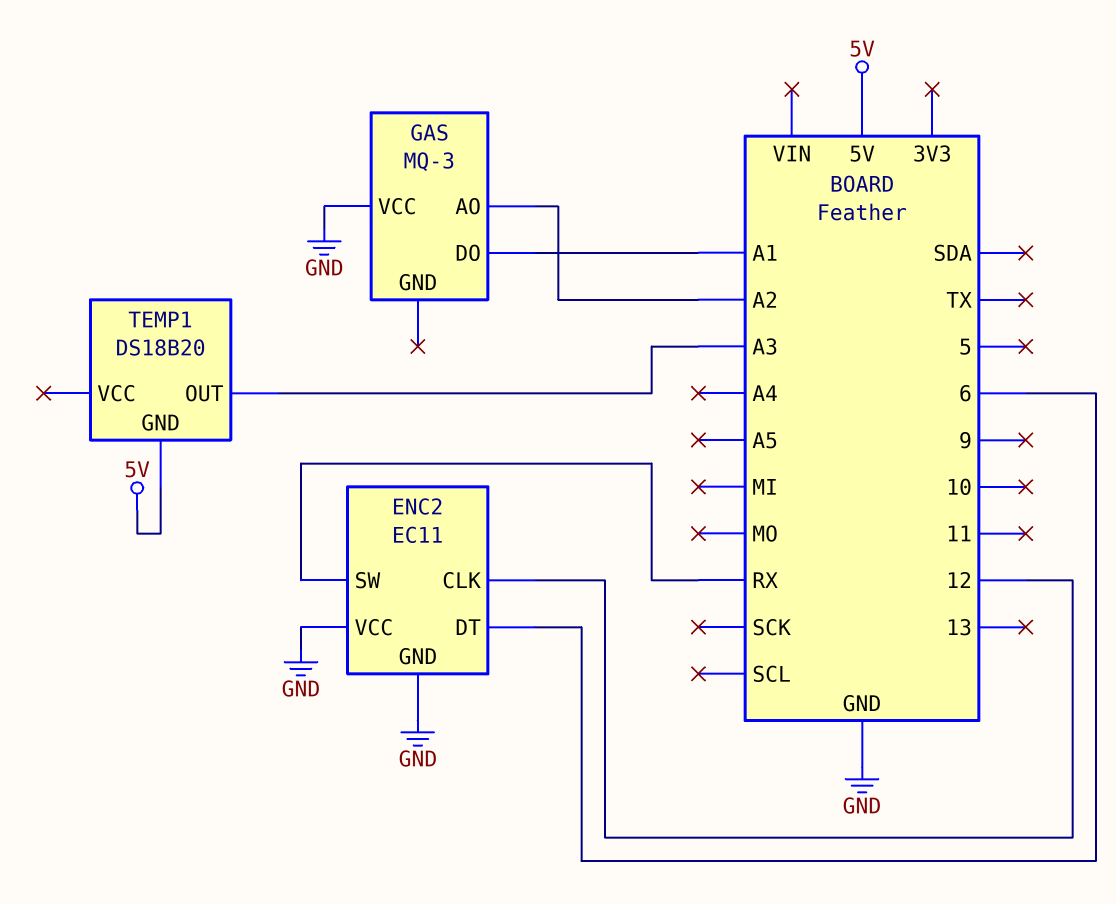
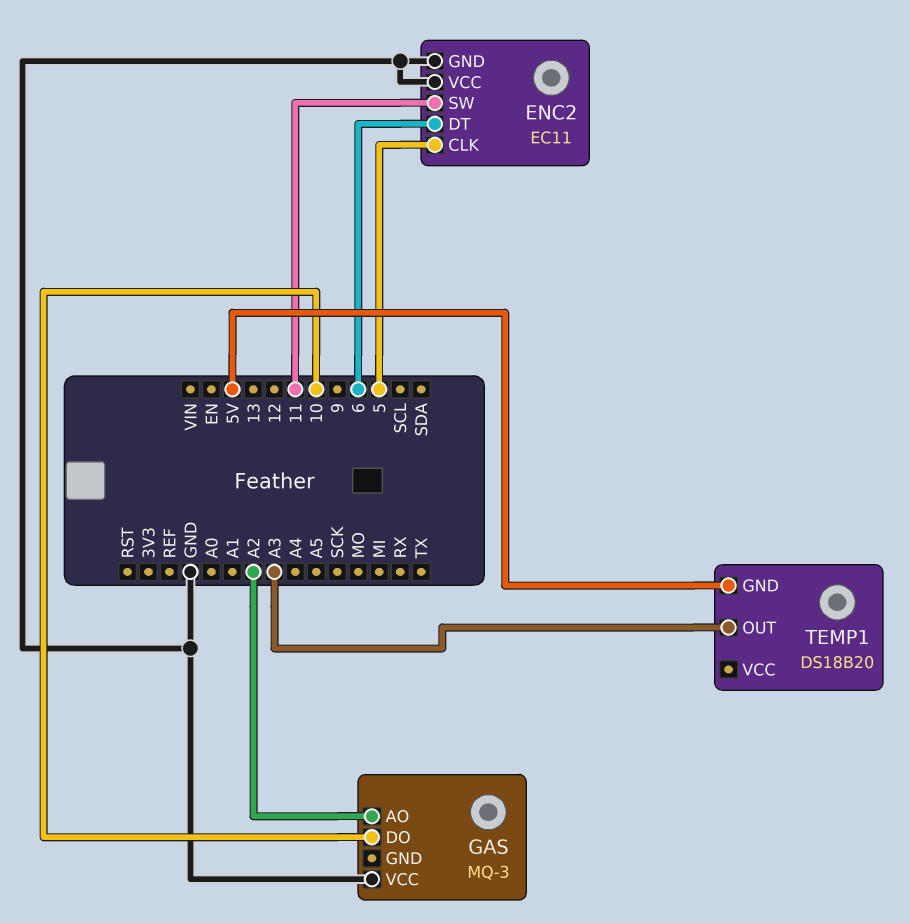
ENC2 pin CLK: 12 -> 5
ENC2 pin SW: RX -> 11
GAS pin DO: A1 -> 10

